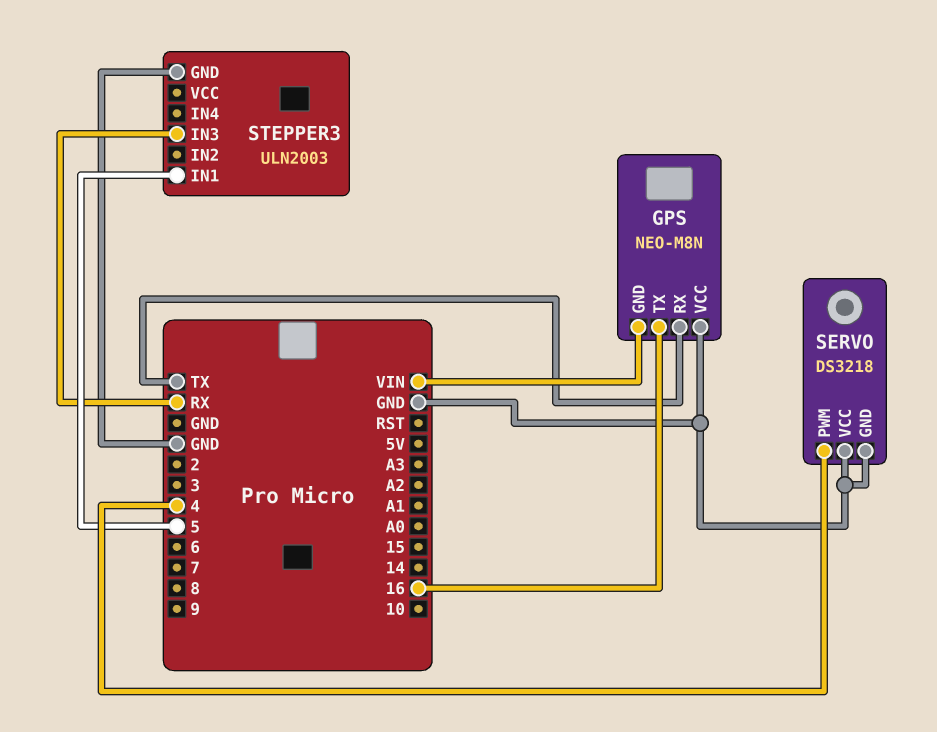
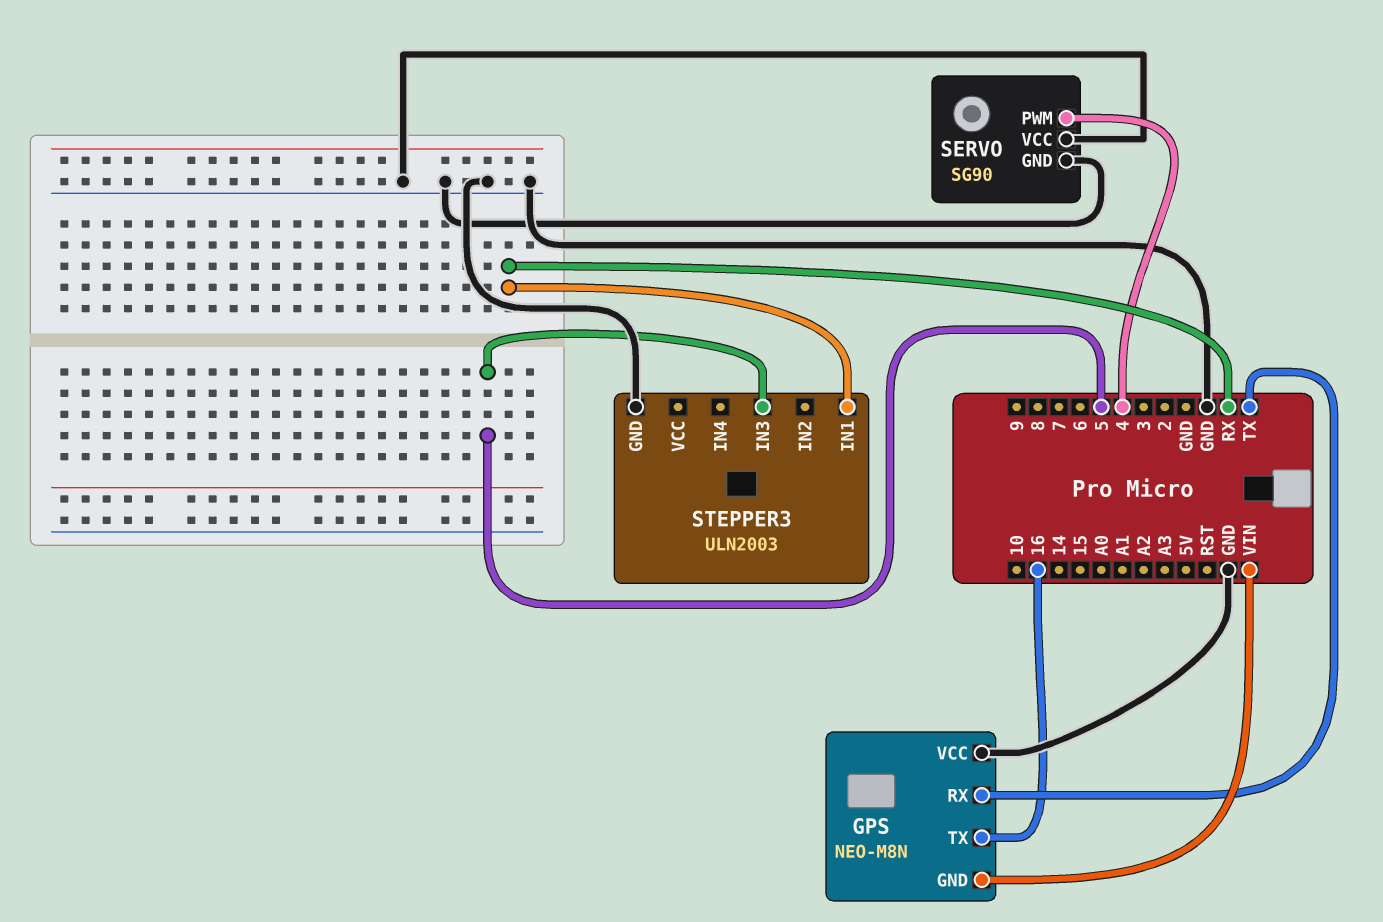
SERVO: DS3218 -> SG90
STEPPER3 pin IN1: 5 -> RX
STEPPER3 pin IN3: RX -> 5

